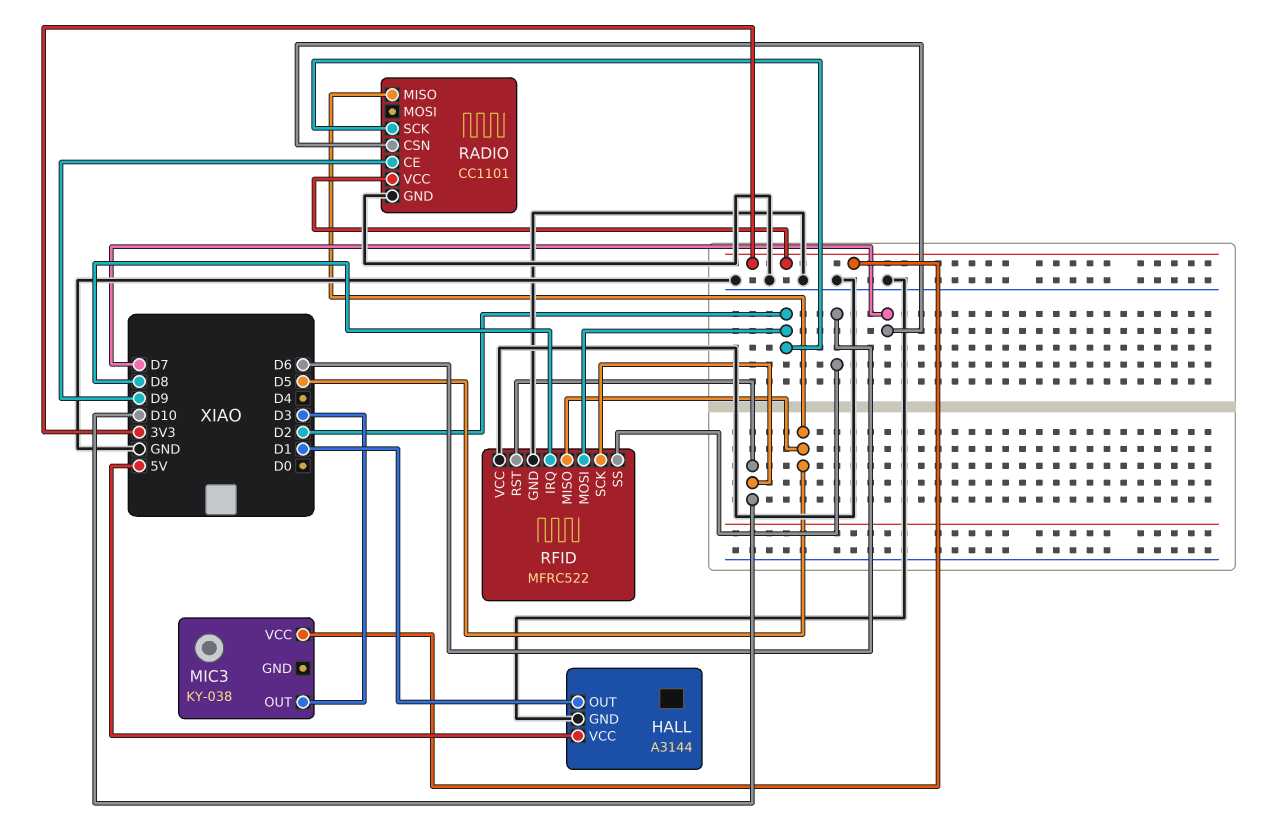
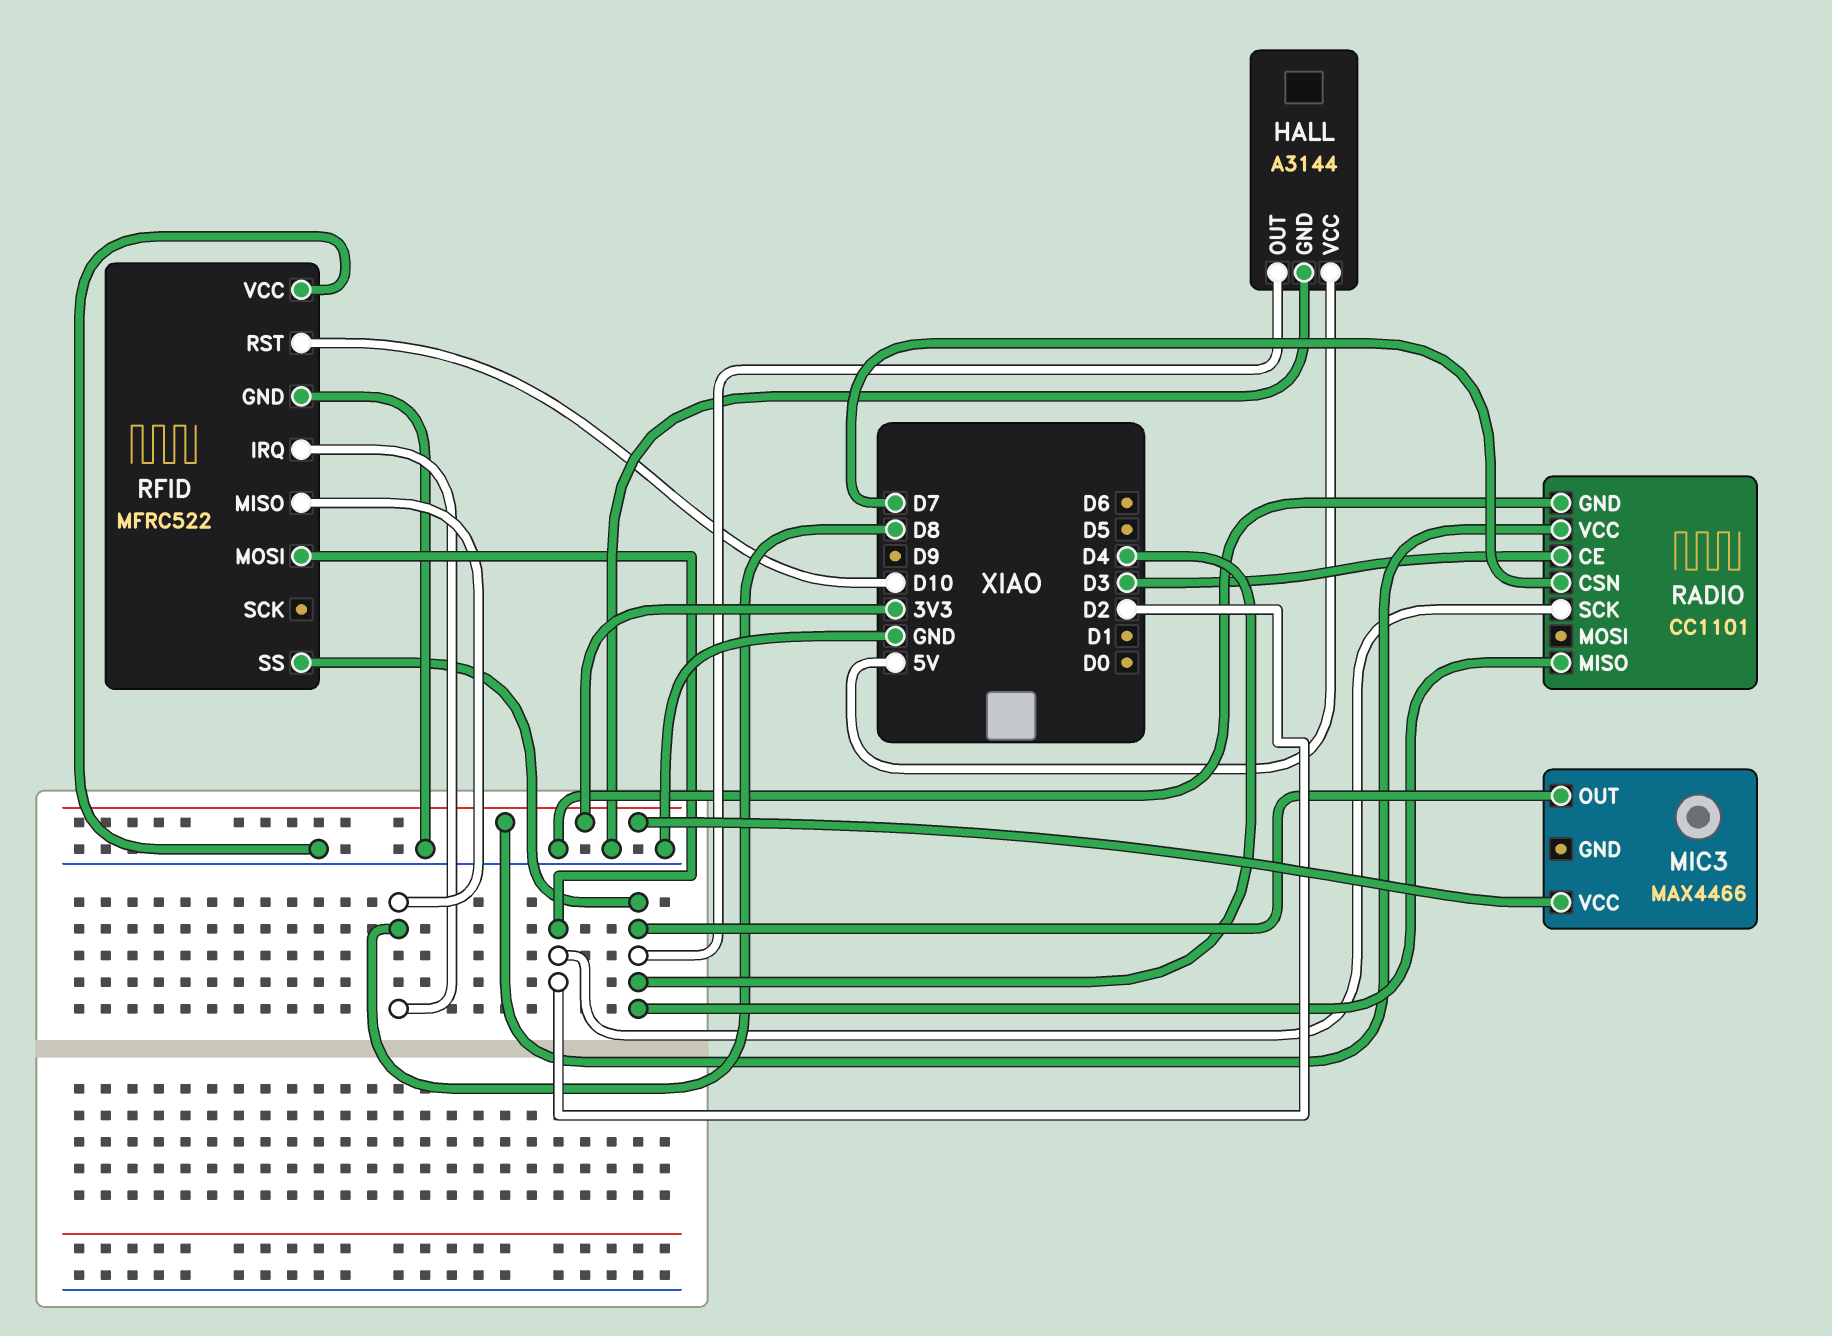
HALL pin OUT: D1 -> D4
MIC3: KY-038 -> MAX4466
MIC3 pin OUT: D3 -> D4
RADIO pin CE: D9 -> D3
RADIO pin MISO: D5 -> D4
RFID pin MISO: D5 -> D8
RFID pin SCK: D10 -> none
RFID pin SS: D6 -> D4

